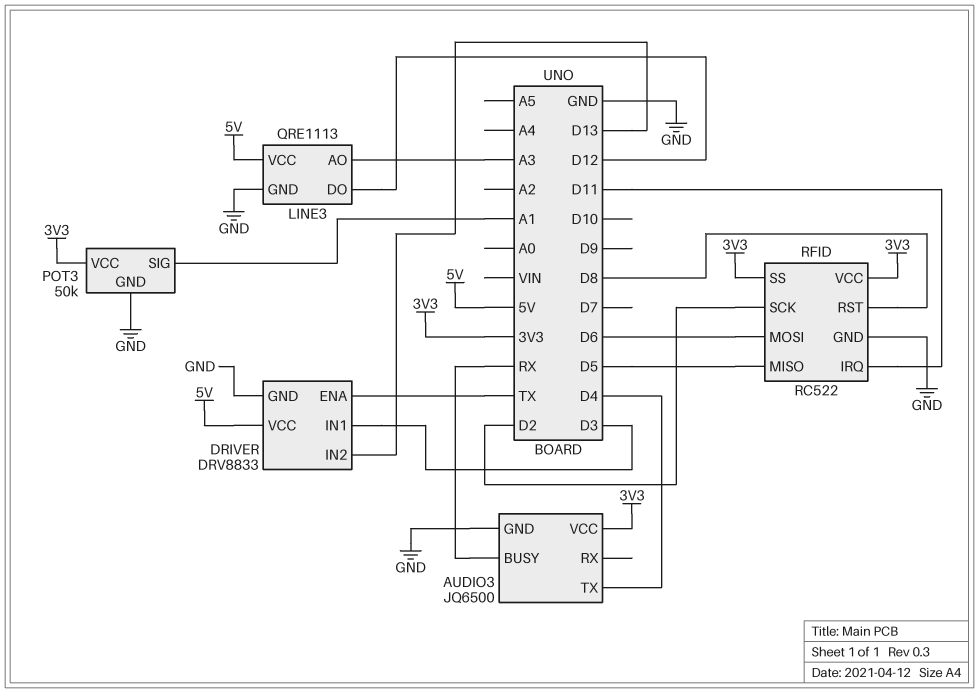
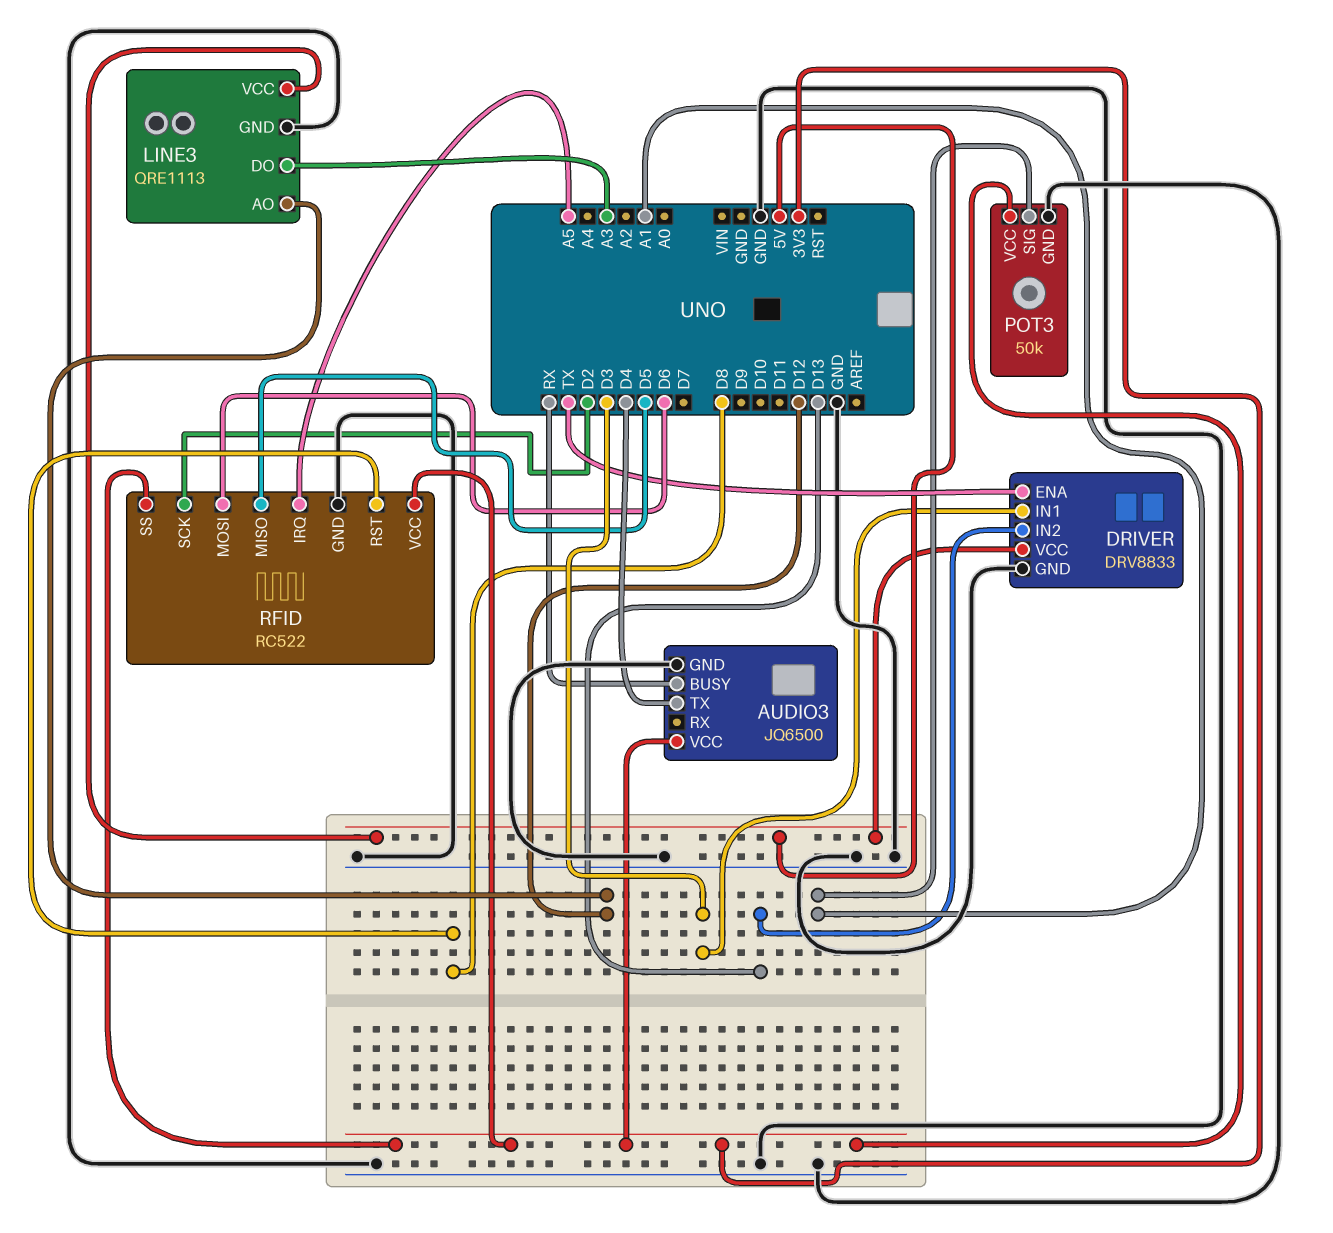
LINE3 pin AO: A3 -> D12
LINE3 pin DO: D12 -> A3
RFID pin IRQ: D11 -> A5

